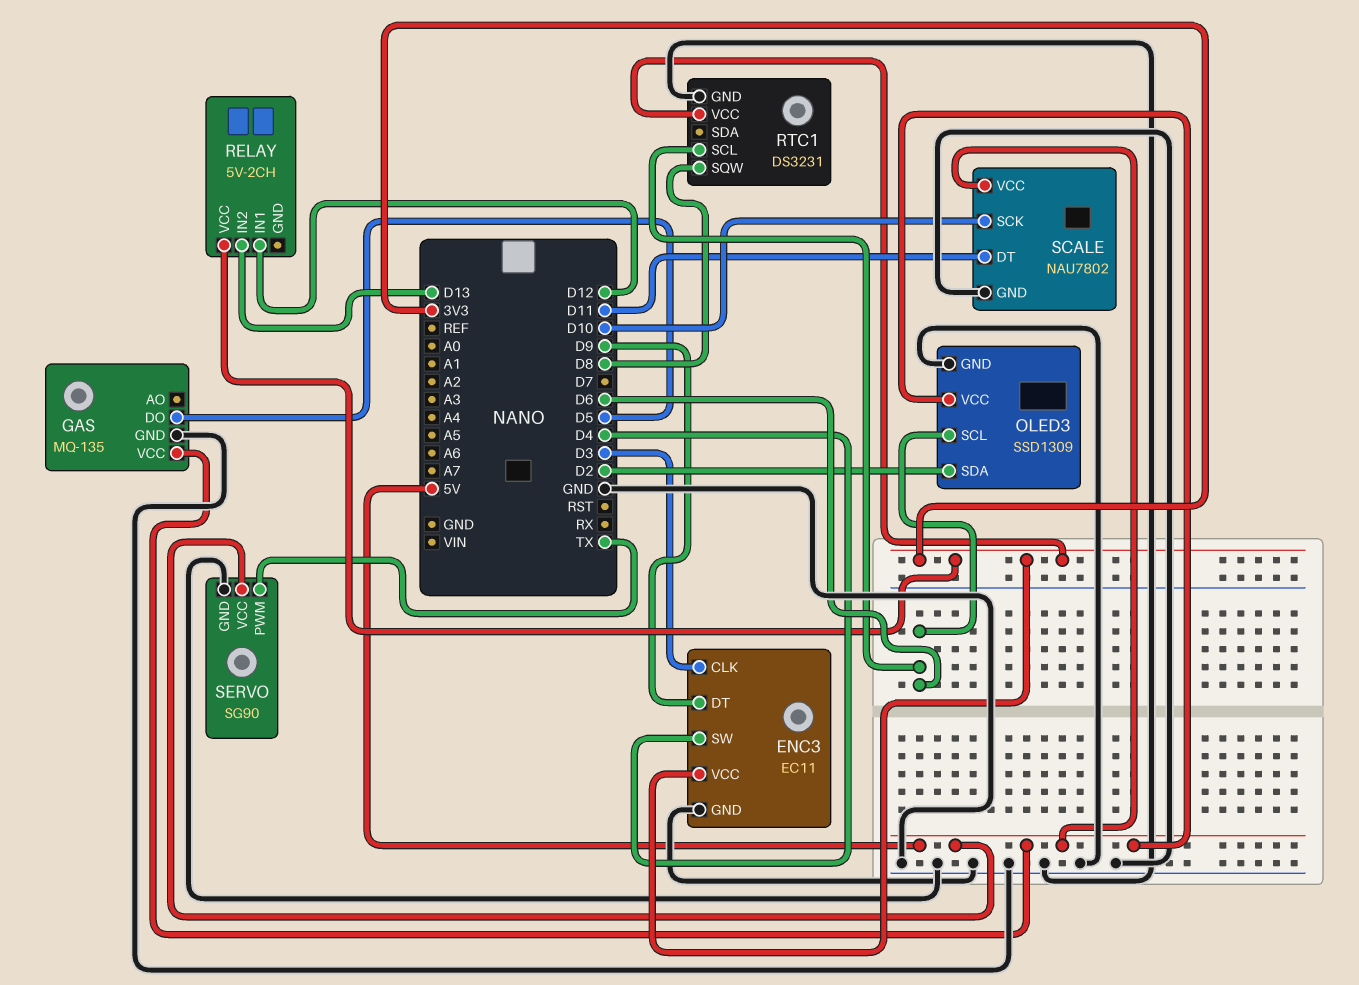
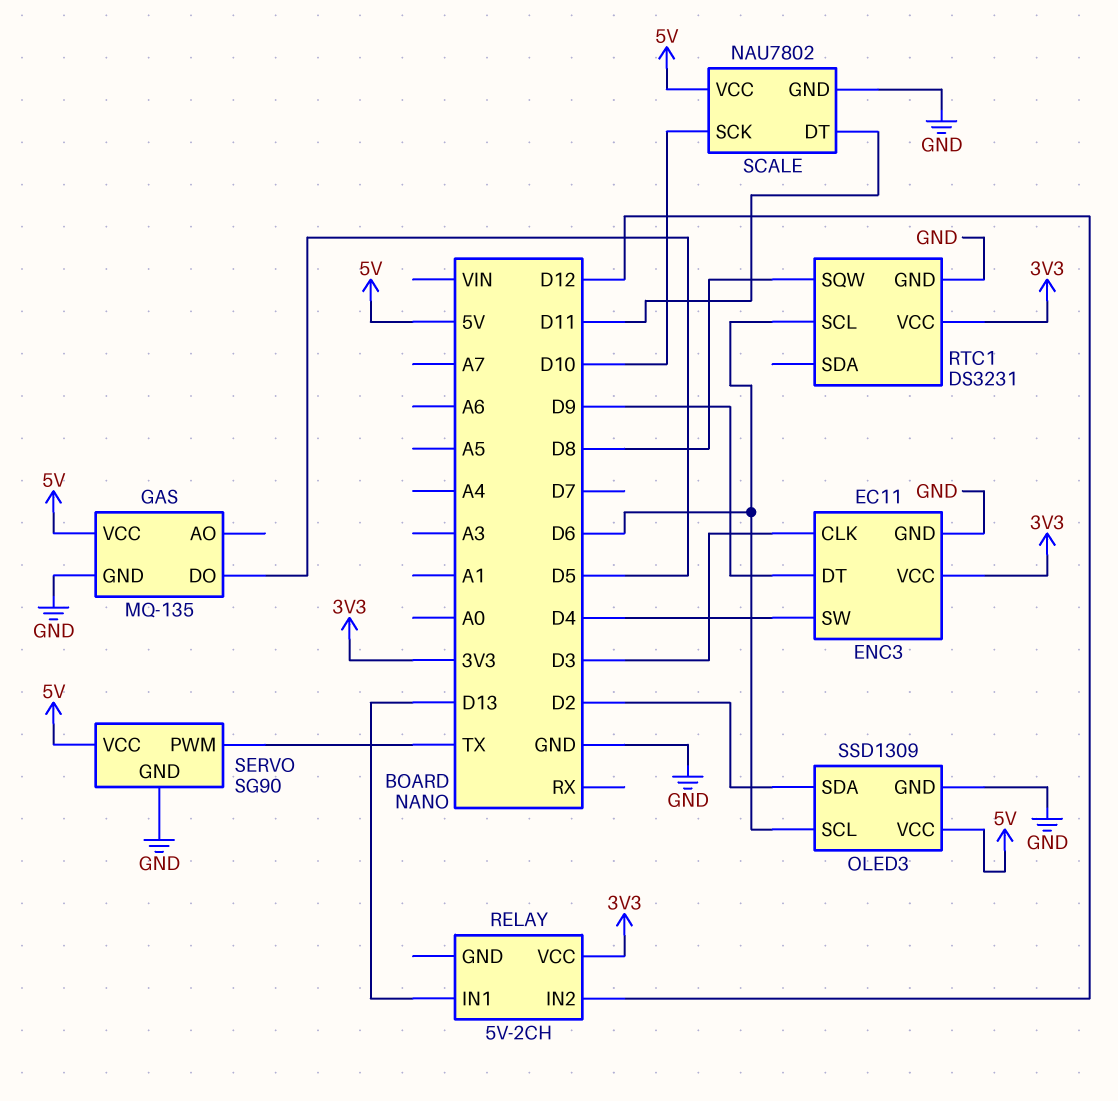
RELAY pin IN1: D12 -> D13
RELAY pin IN2: D13 -> D12

